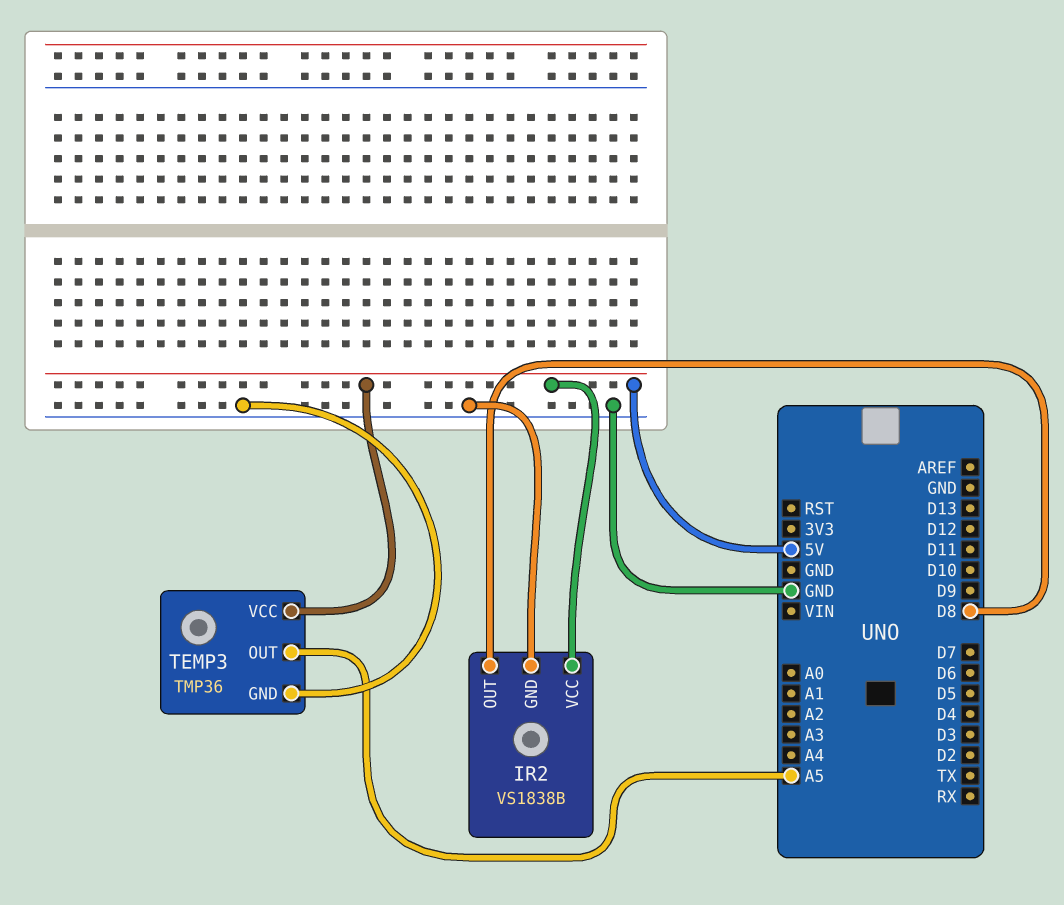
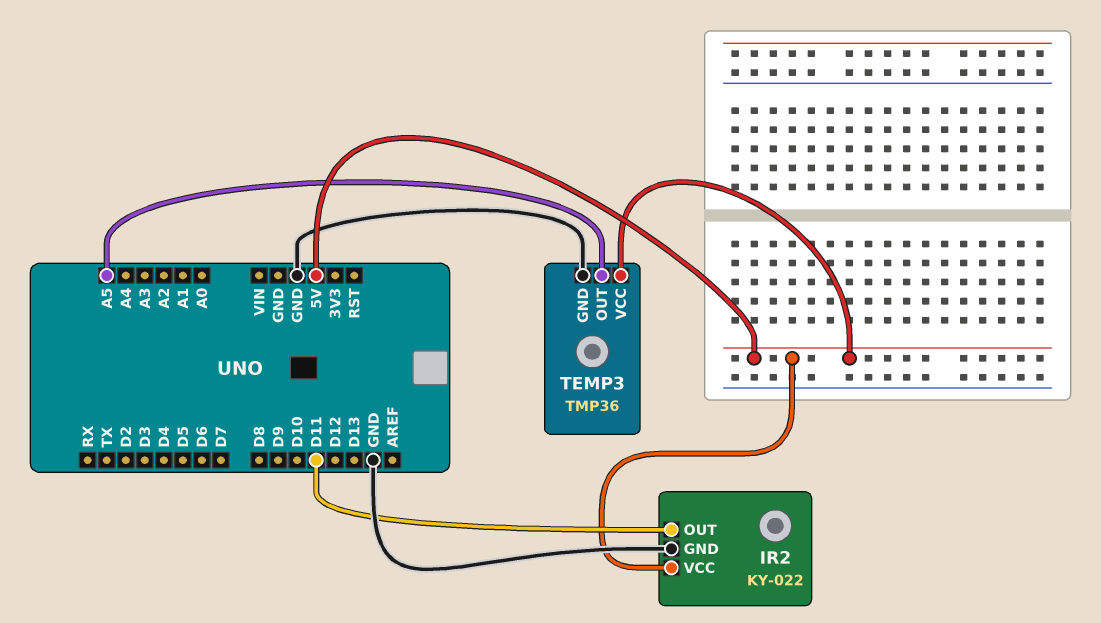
IR2: VS1838B -> KY-022
IR2 pin OUT: D8 -> D11

